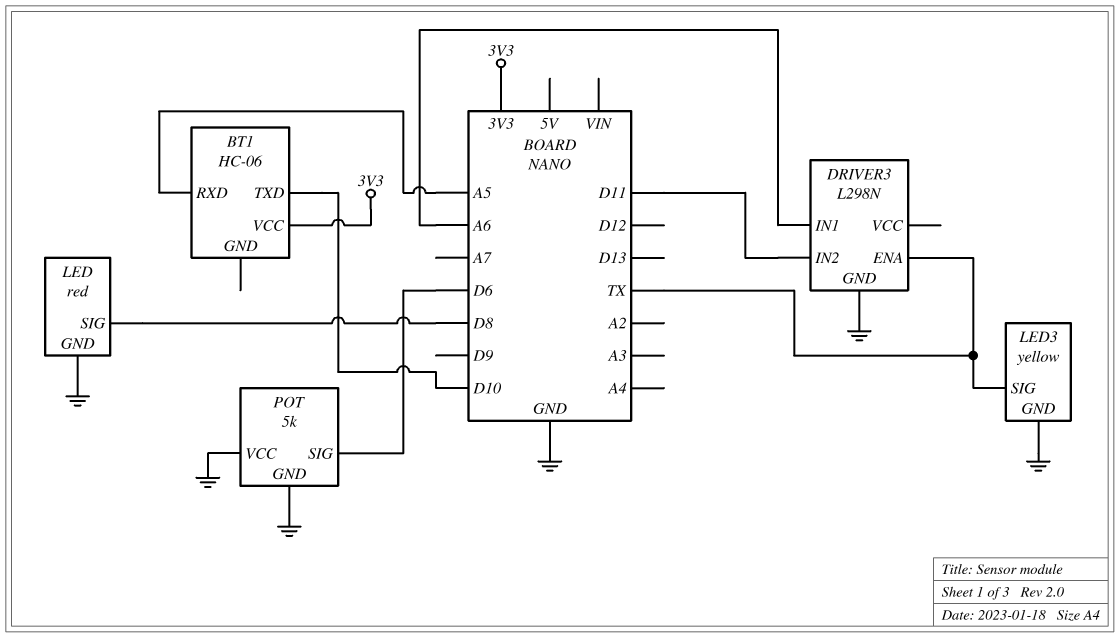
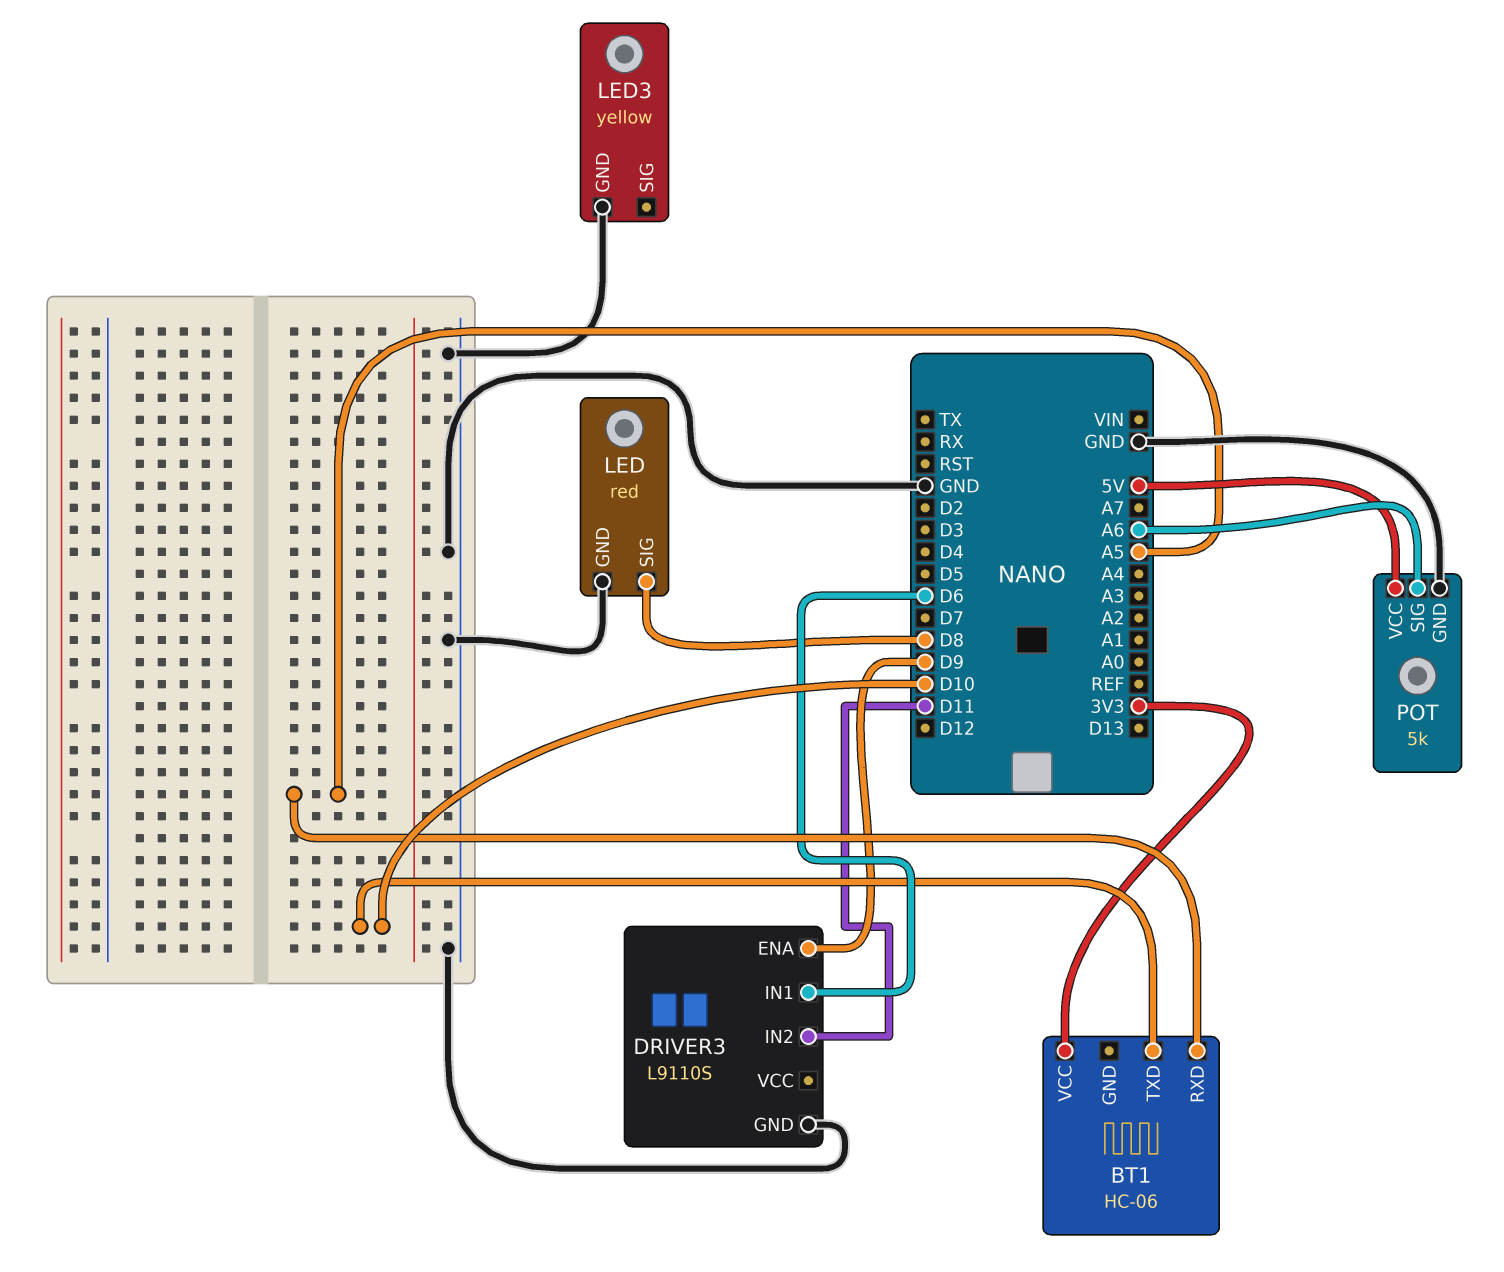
DRIVER3: L298N -> L9110S
DRIVER3 pin ENA: TX -> D9
DRIVER3 pin IN1: A6 -> D6
LED3 pin SIG: TX -> none
POT pin SIG: D6 -> A6
POT pin VCC: GND -> 5V

